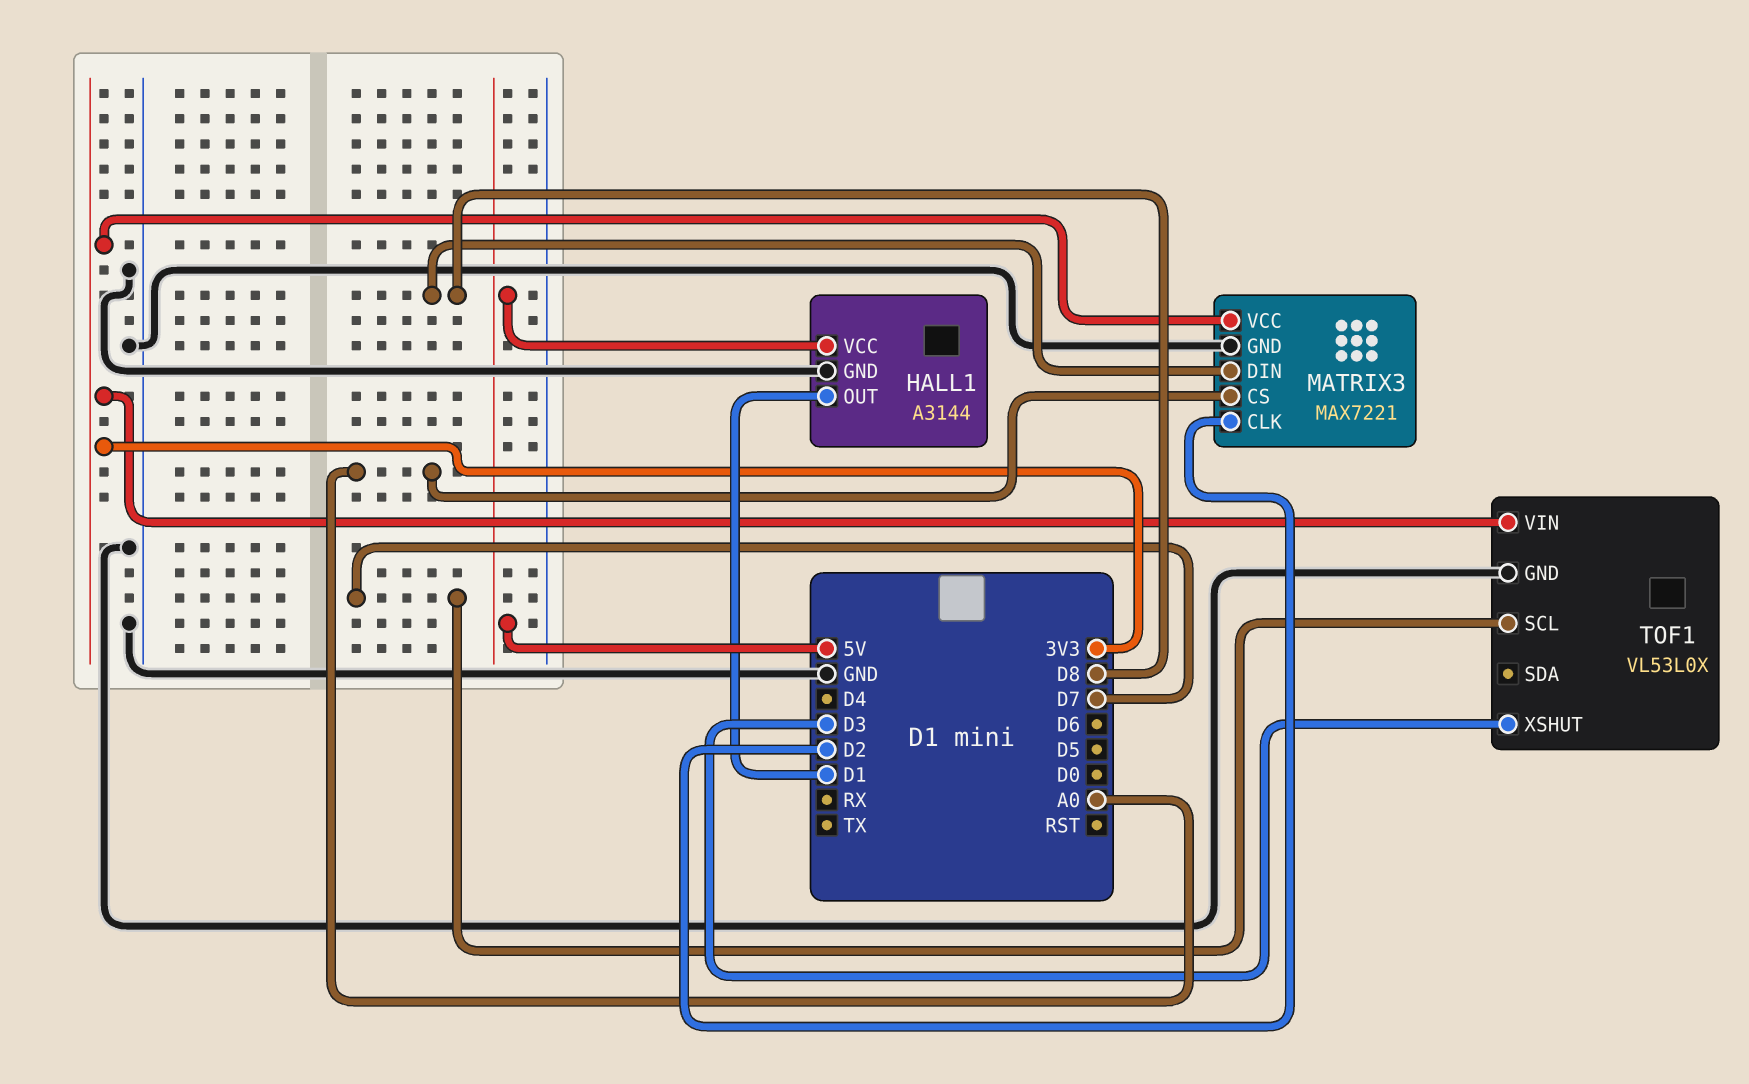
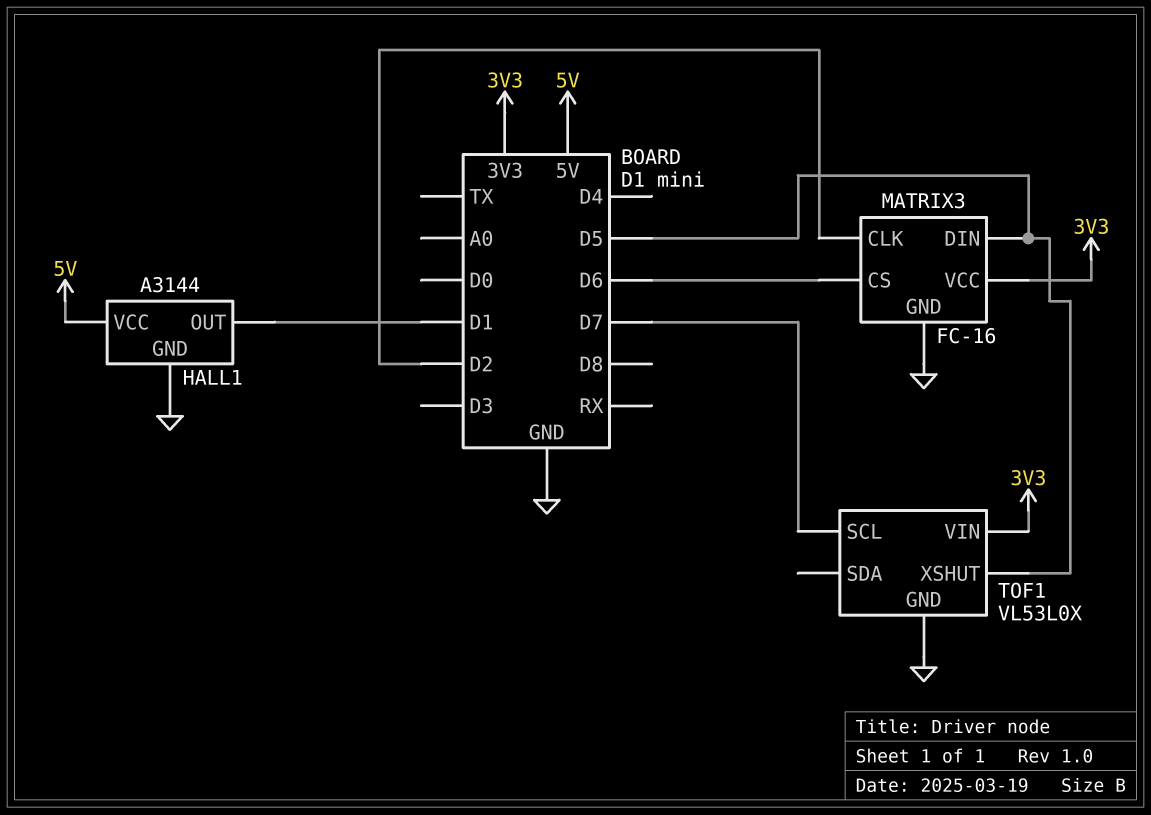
MATRIX3: MAX7221 -> FC-16
MATRIX3 pin CS: A0 -> D6
MATRIX3 pin DIN: D8 -> D5
TOF1 pin XSHUT: D3 -> D5

